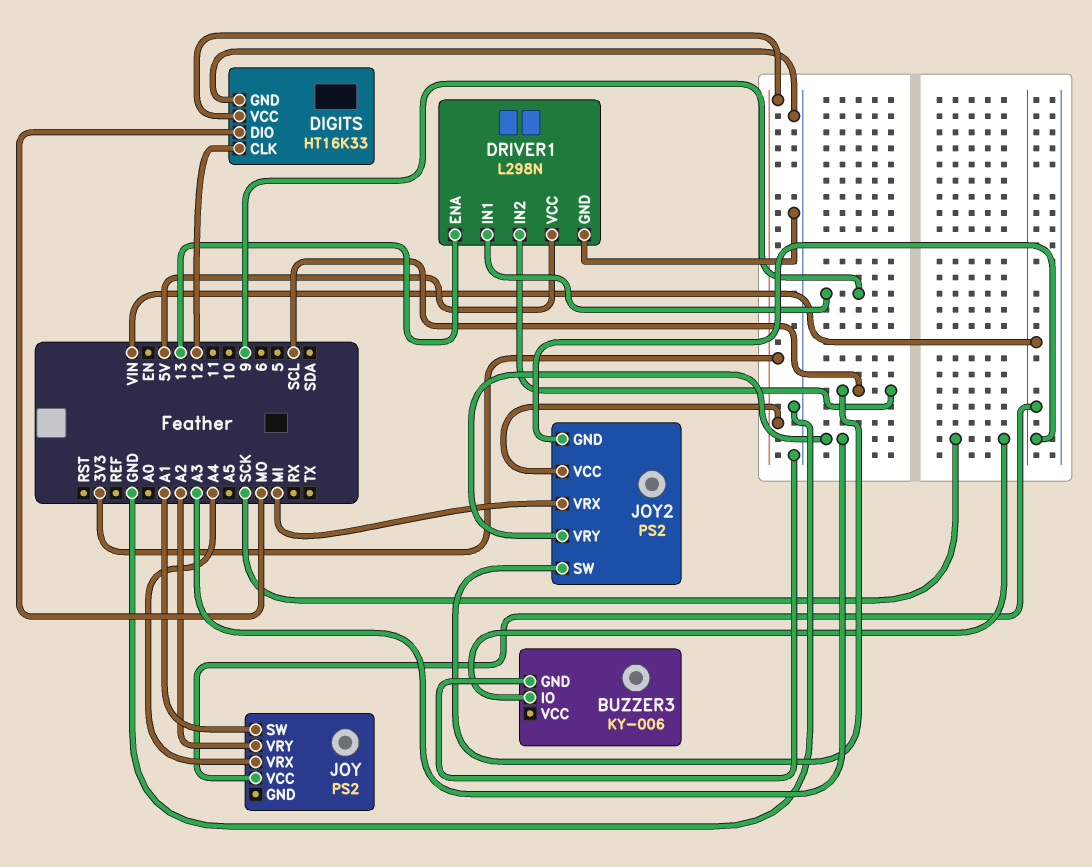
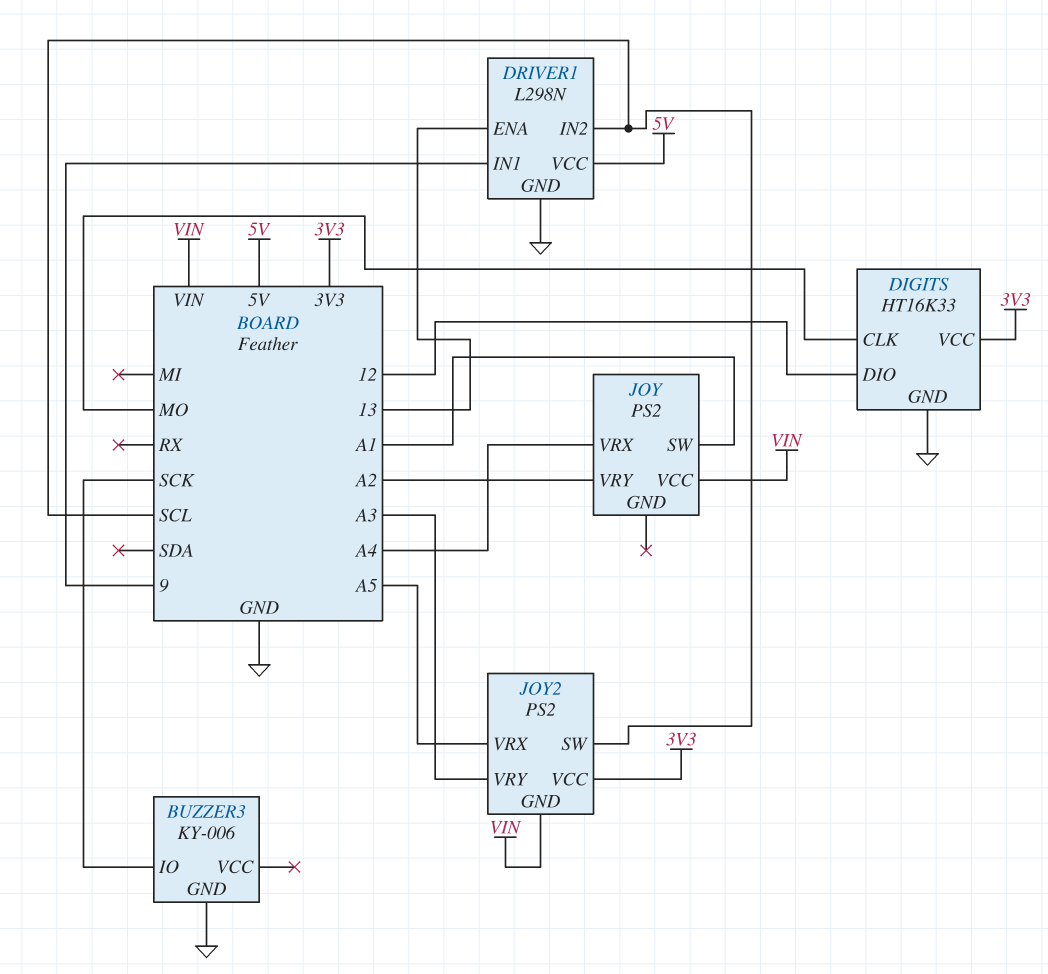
DIGITS pin CLK: 12 -> MO
DIGITS pin DIO: MO -> 12
JOY2 pin VRX: MI -> A5

